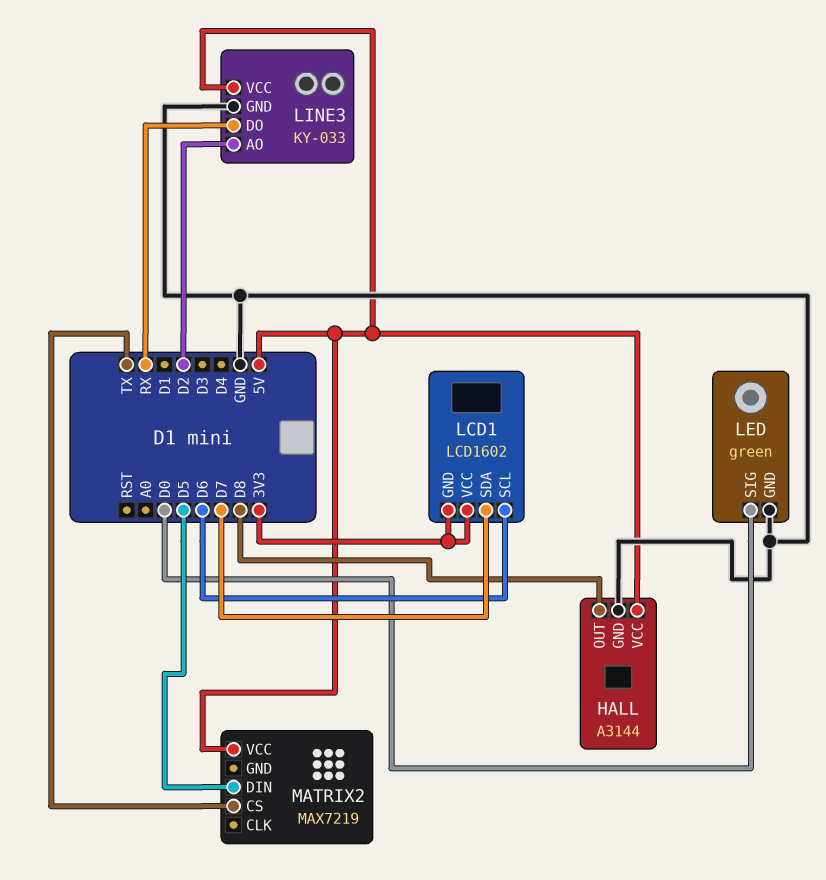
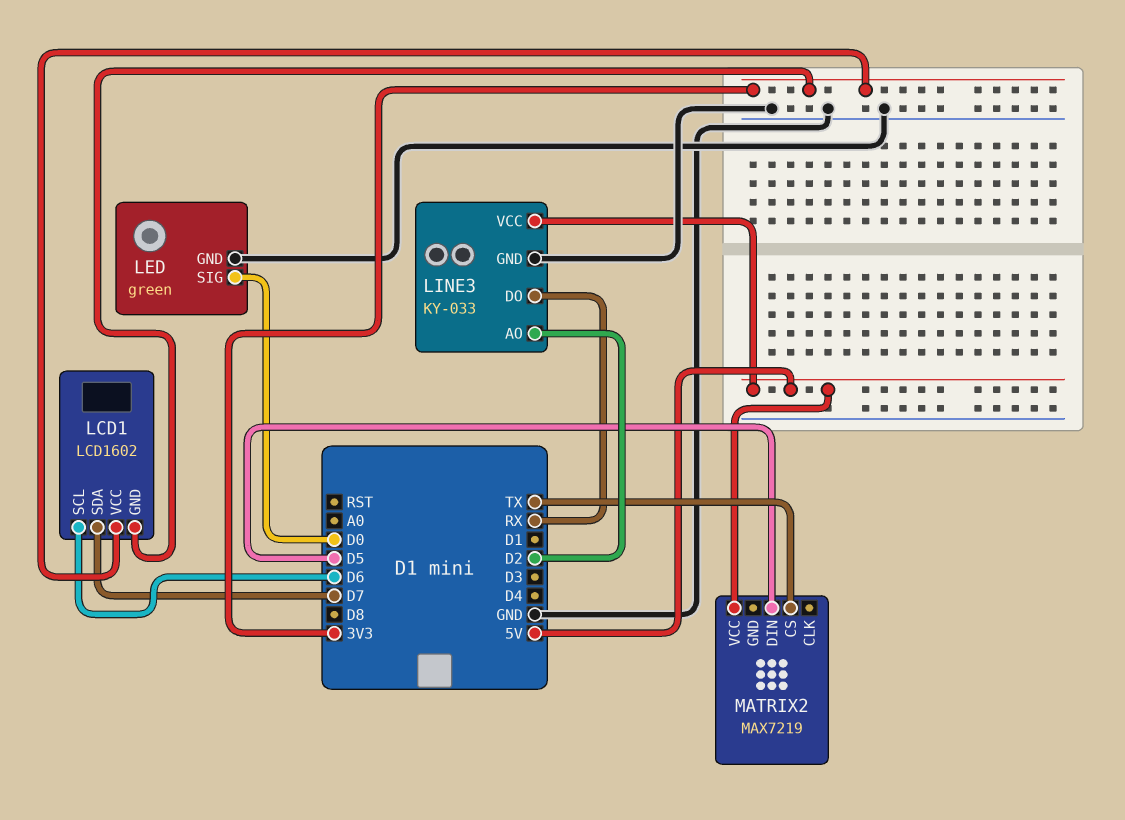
HALL: A3144 -> none
HALL pin GND: GND -> none
HALL pin OUT: D8 -> none
HALL pin VCC: 5V -> none

